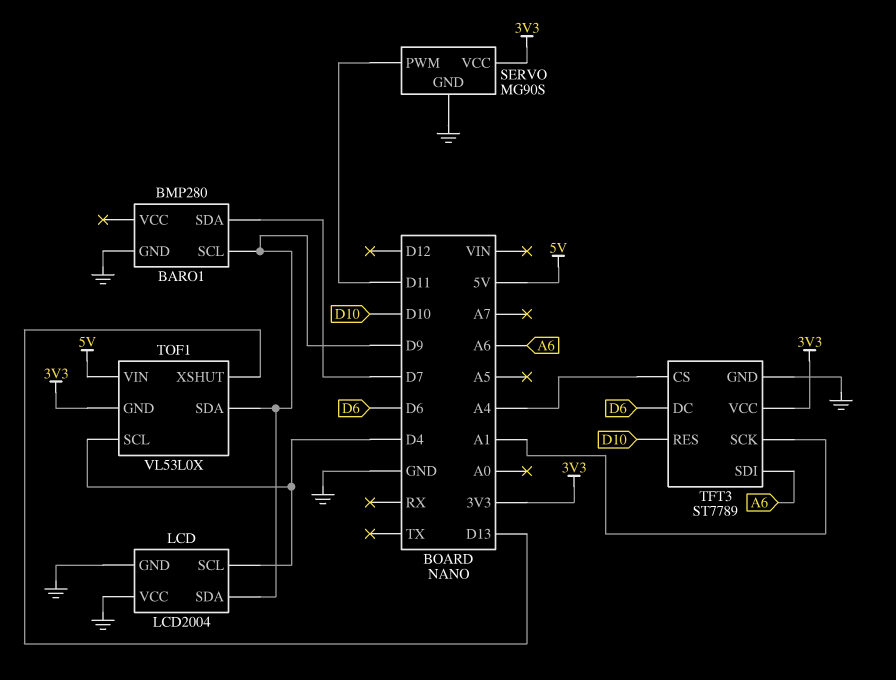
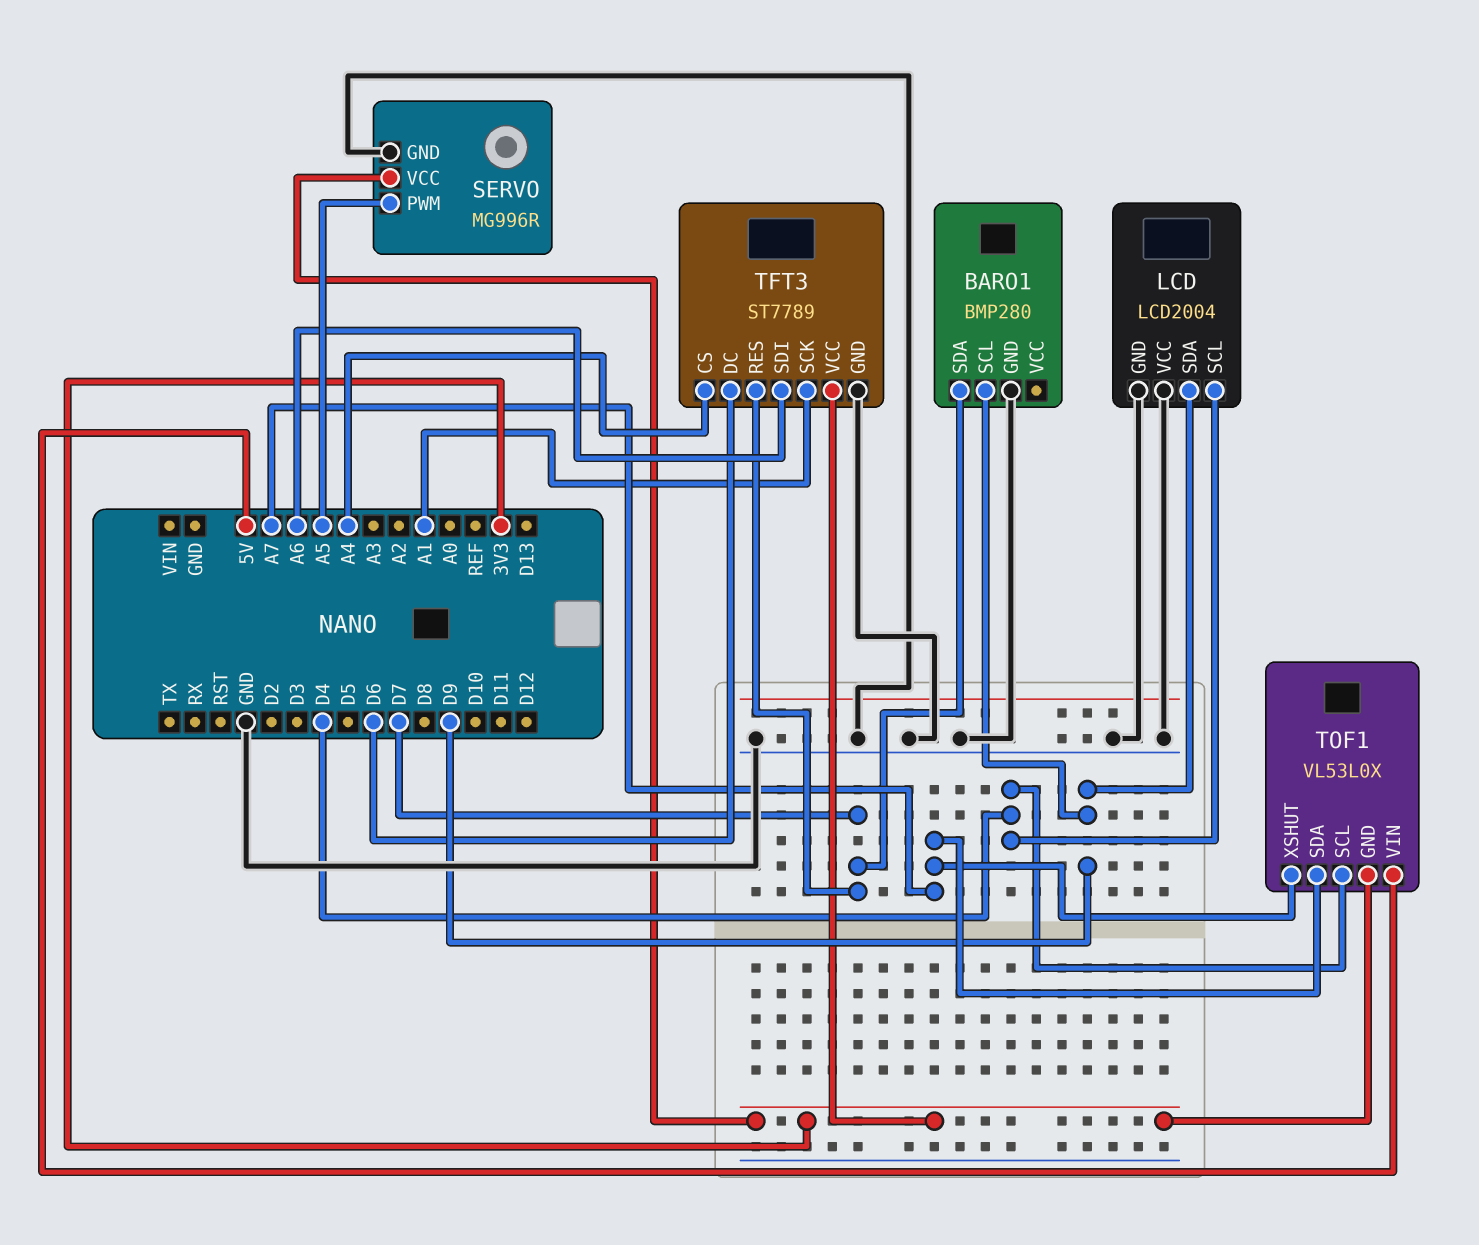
SERVO: MG90S -> MG996R
SERVO pin PWM: D11 -> A5
TFT3 pin RES: D10 -> D7
TOF1 pin SDA: D9 -> A7
TOF1 pin XSHUT: D13 -> A7

